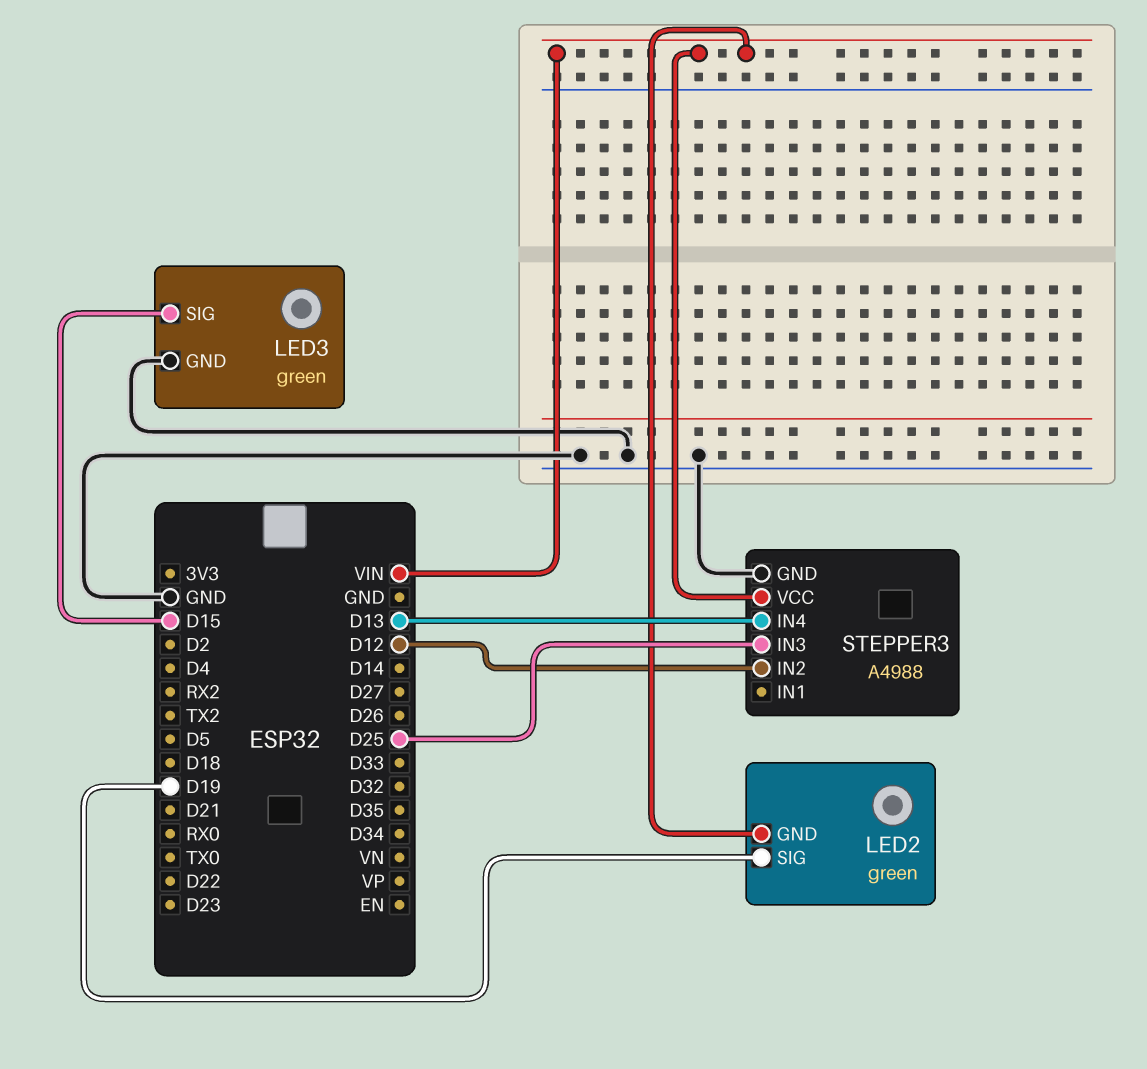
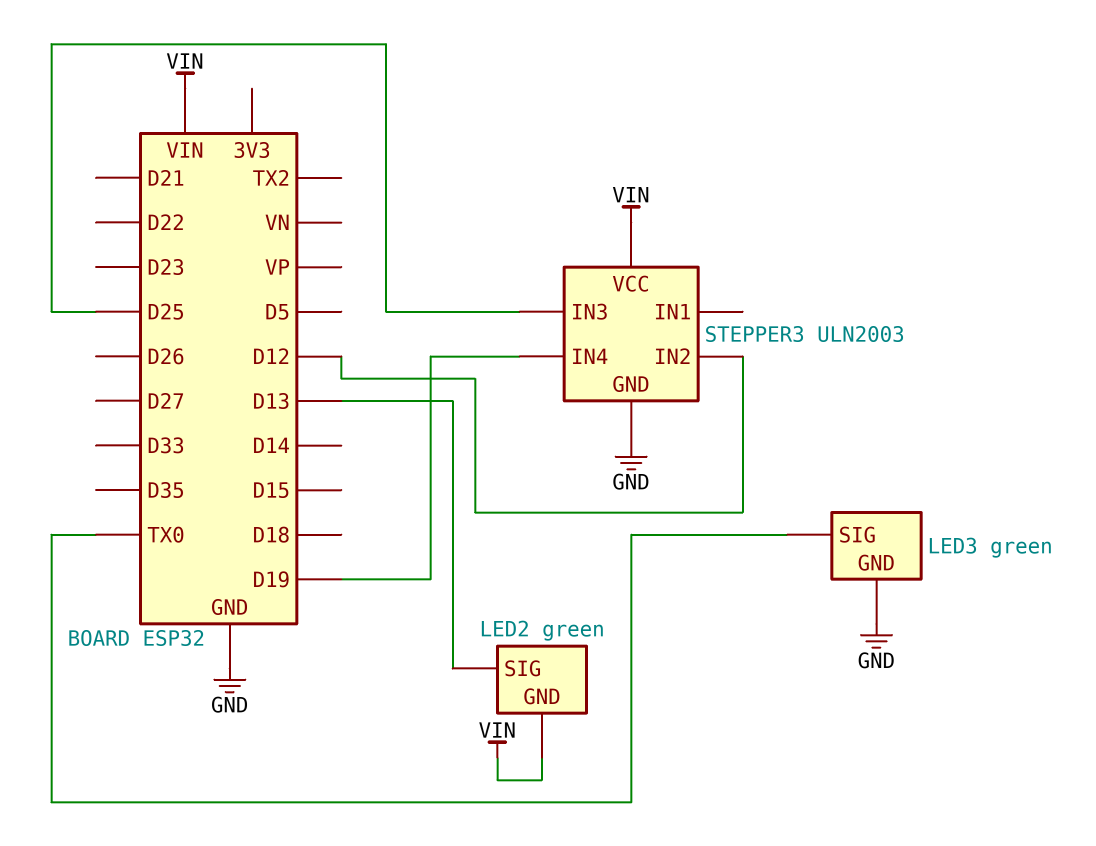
LED2 pin SIG: D19 -> D13
LED3 pin SIG: D15 -> TX0
STEPPER3: A4988 -> ULN2003
STEPPER3 pin IN4: D13 -> D19

